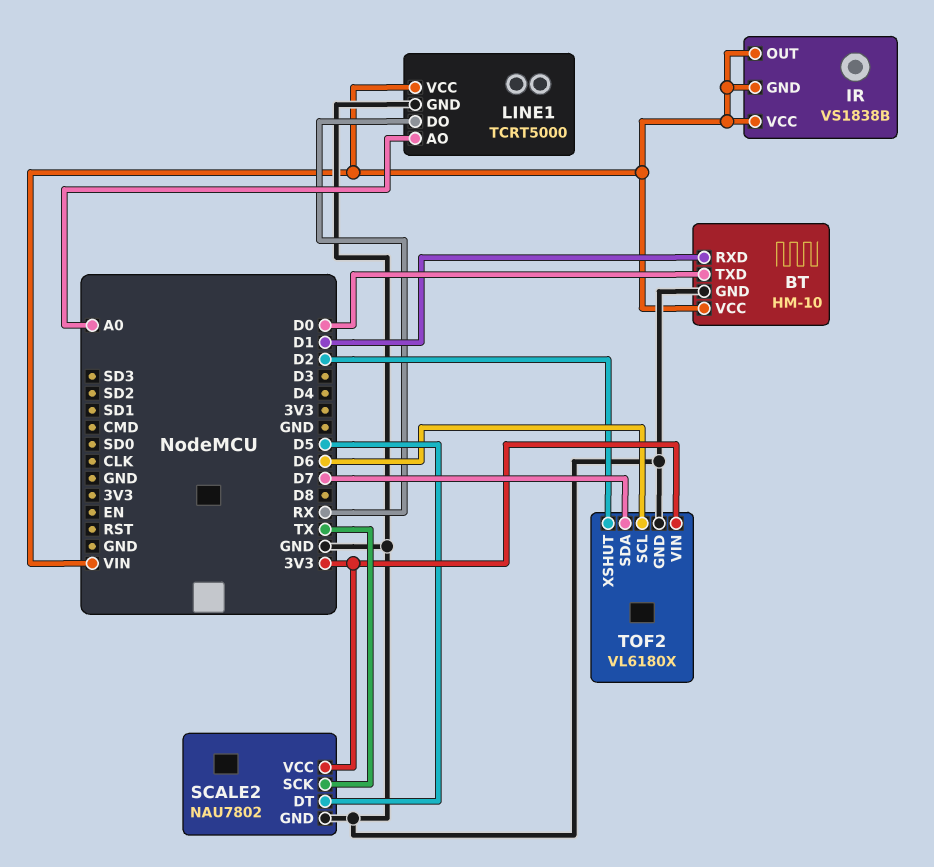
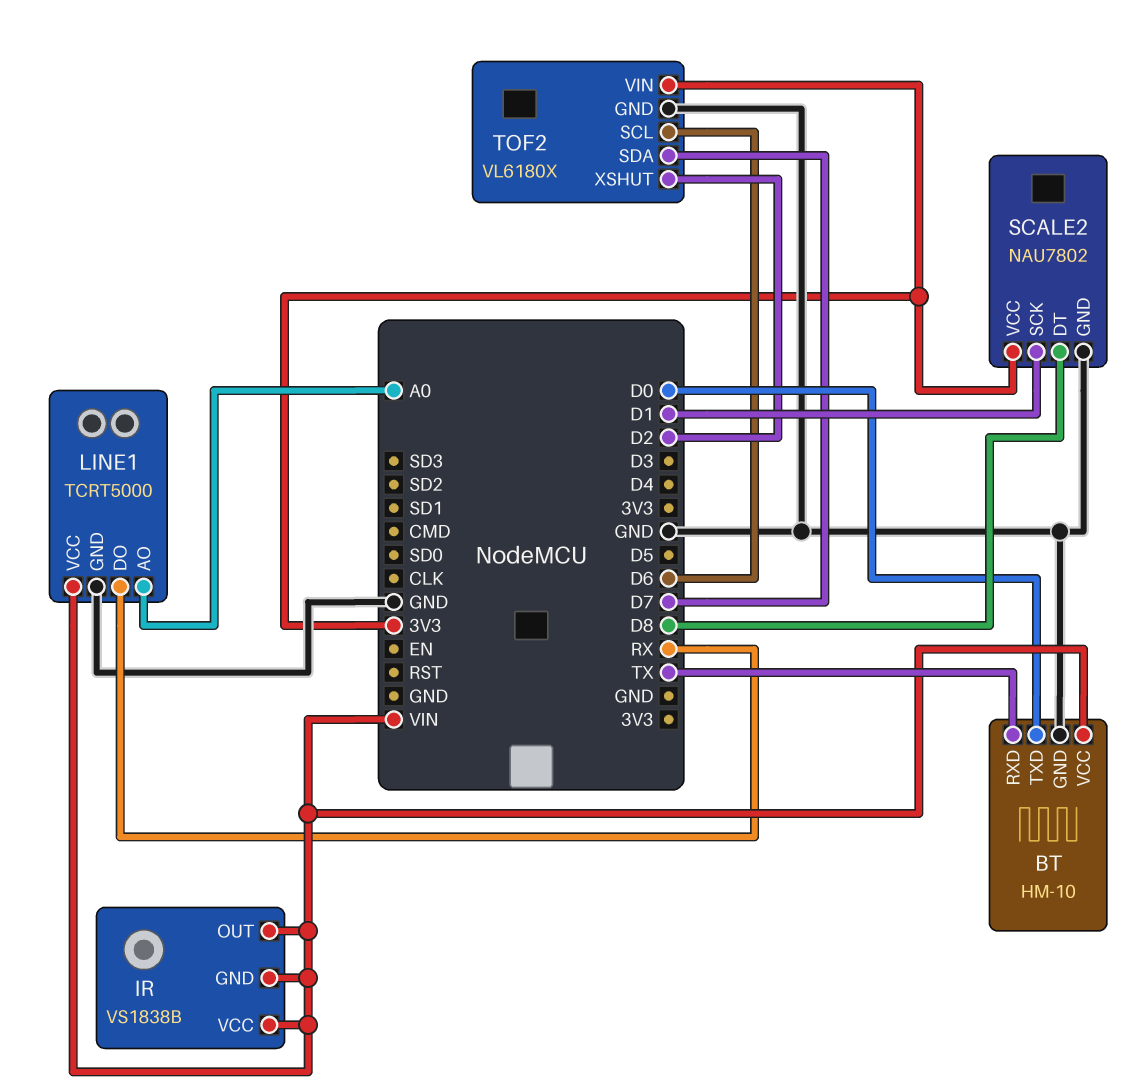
BT pin RXD: D1 -> TX
SCALE2 pin DT: D5 -> D8
SCALE2 pin SCK: TX -> D1

